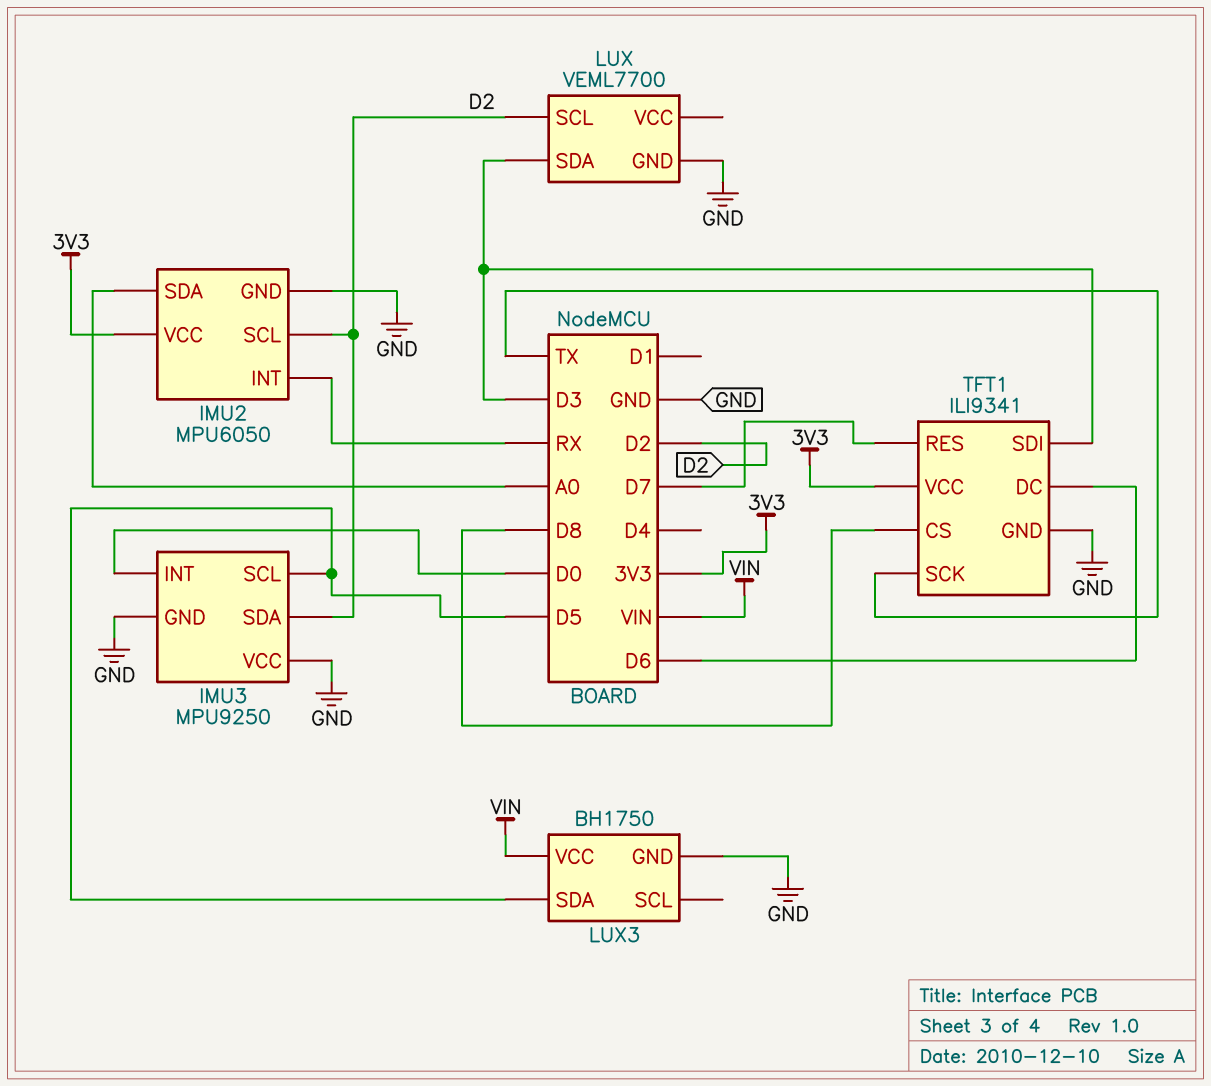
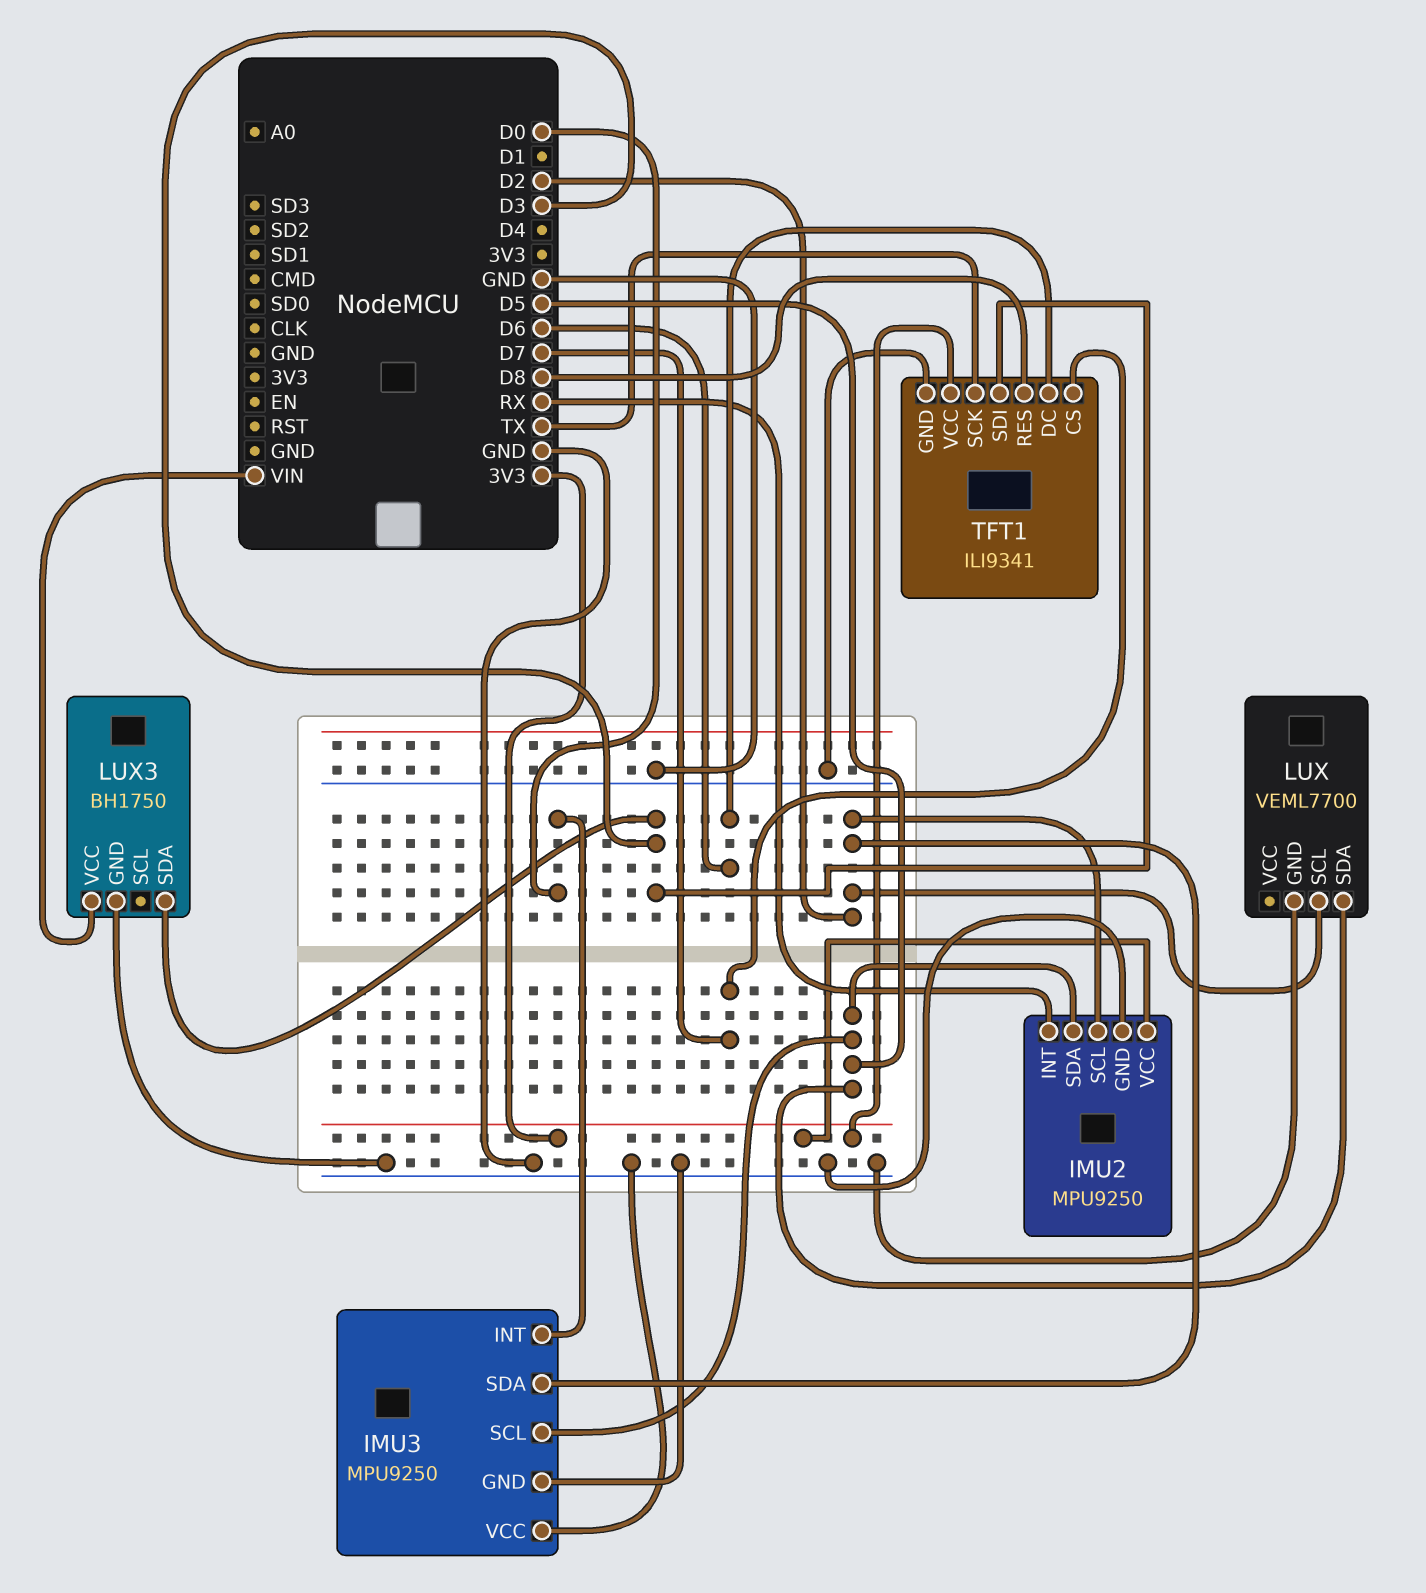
IMU2: MPU6050 -> MPU9250
IMU2 pin SDA: A0 -> D5
LUX pin SDA: D3 -> D5
LUX3 pin SDA: D5 -> D3
TFT1 pin CS: D8 -> D7
TFT1 pin RES: D7 -> D8

